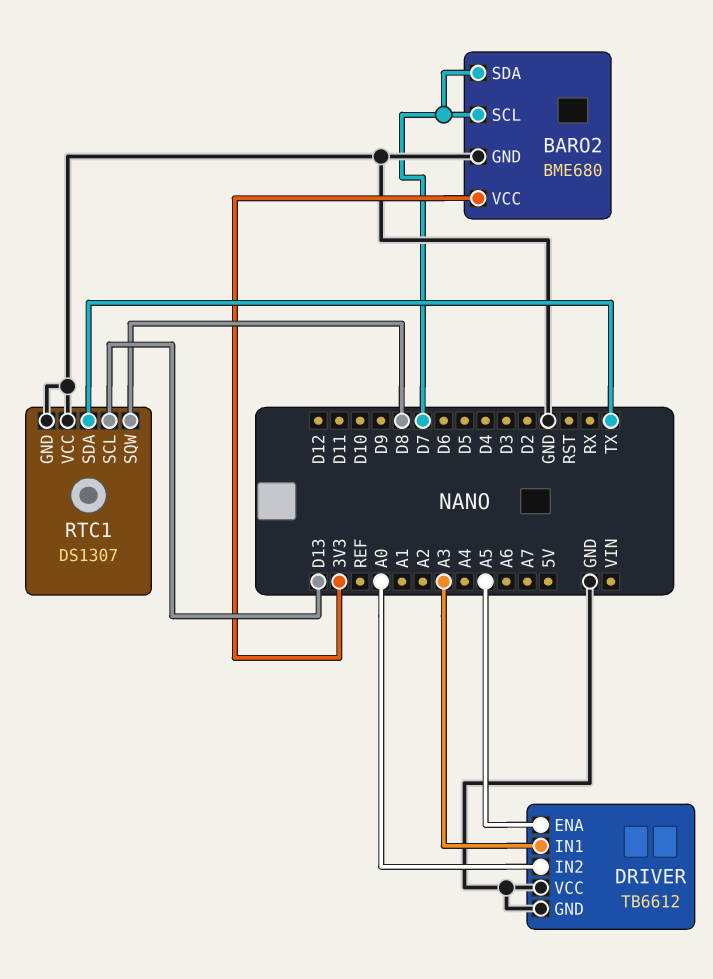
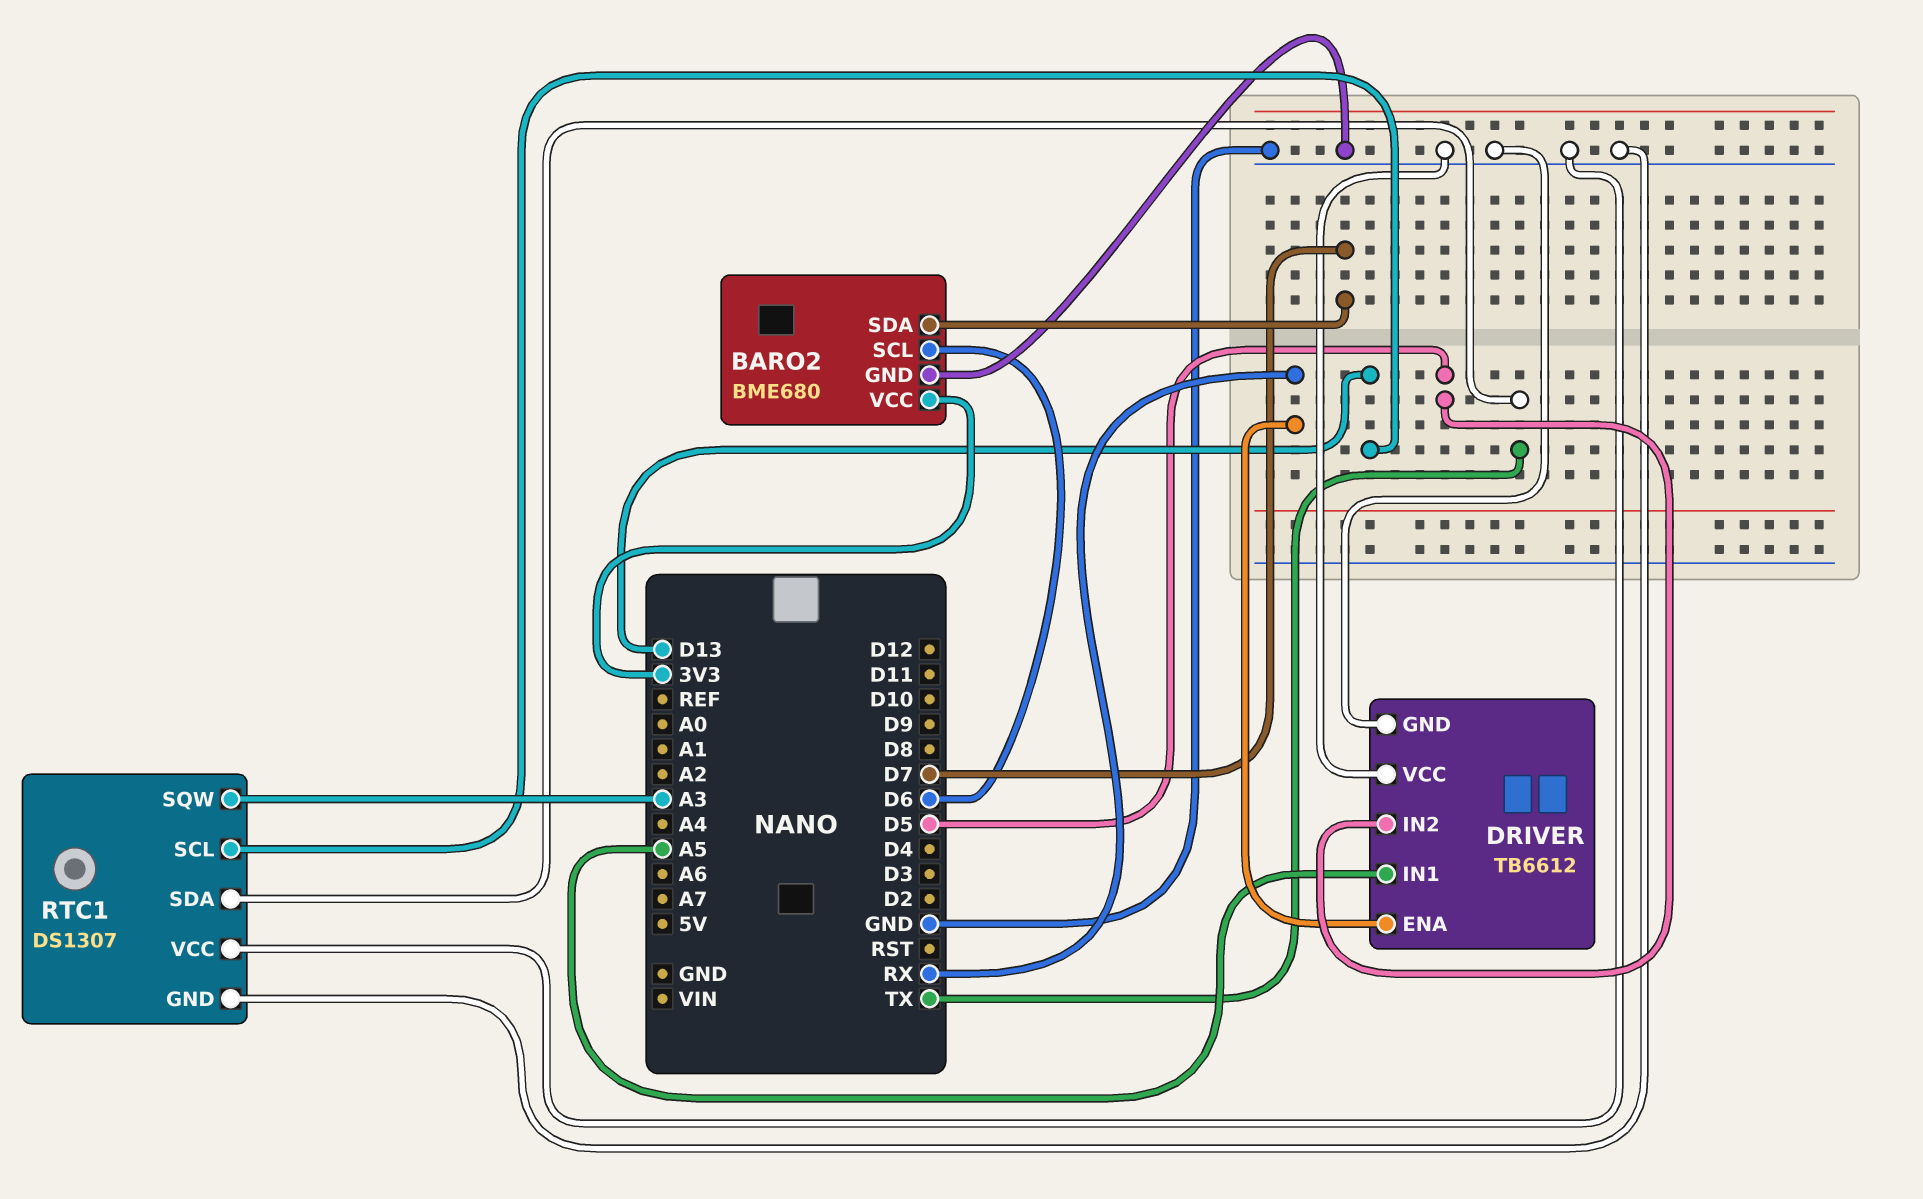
BARO2 pin SCL: D7 -> D6
DRIVER pin ENA: A5 -> RX
DRIVER pin IN1: A3 -> A5
DRIVER pin IN2: A0 -> D5
RTC1 pin SQW: D8 -> A3

